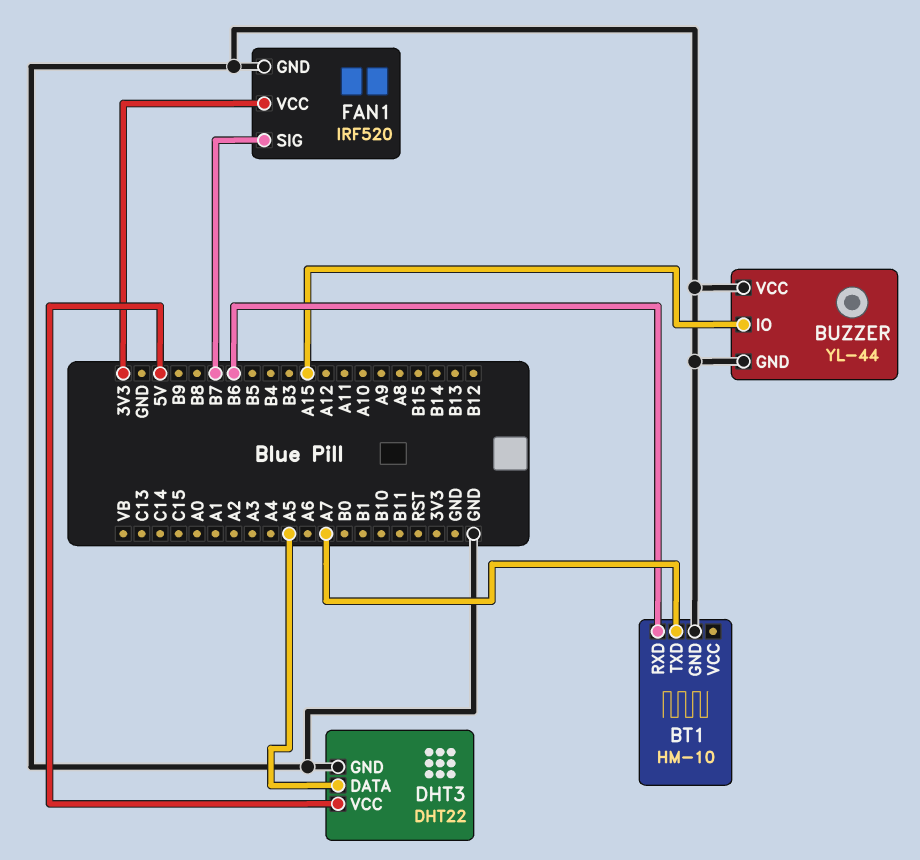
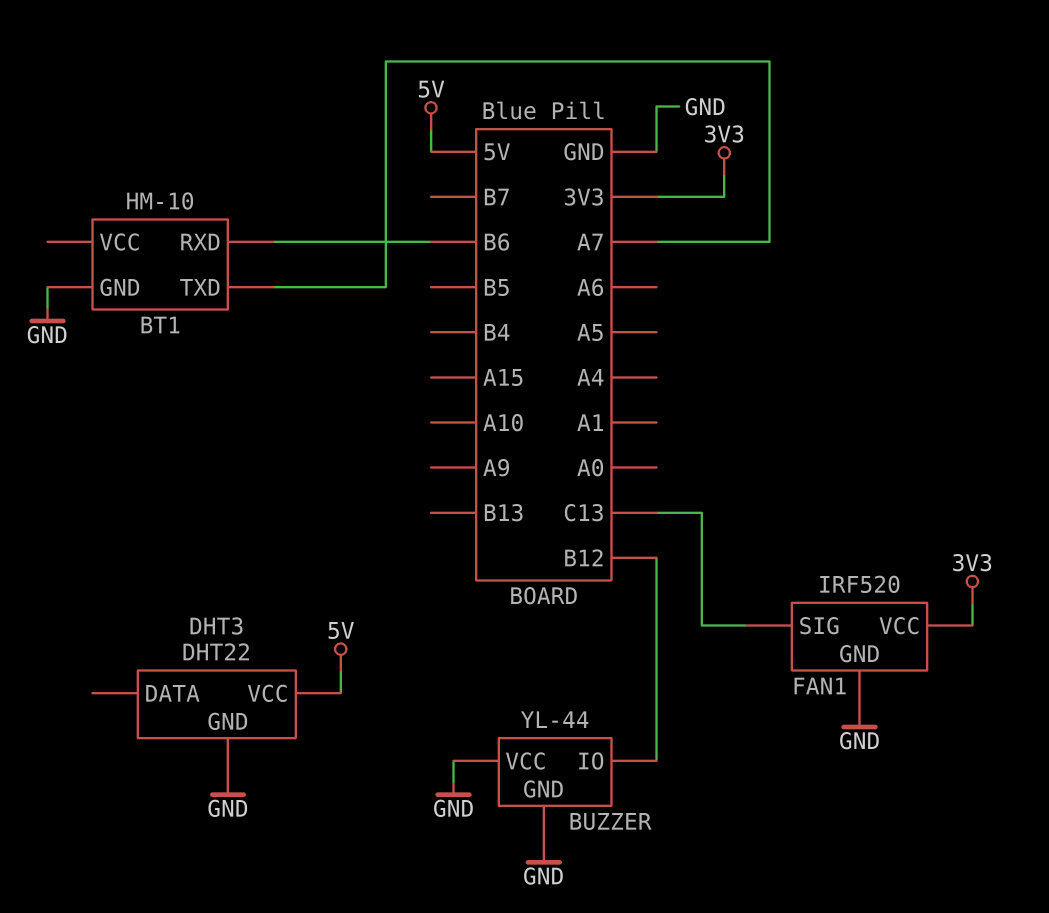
BUZZER pin IO: A15 -> B12
DHT3 pin DATA: A5 -> none
FAN1 pin SIG: B7 -> C13

